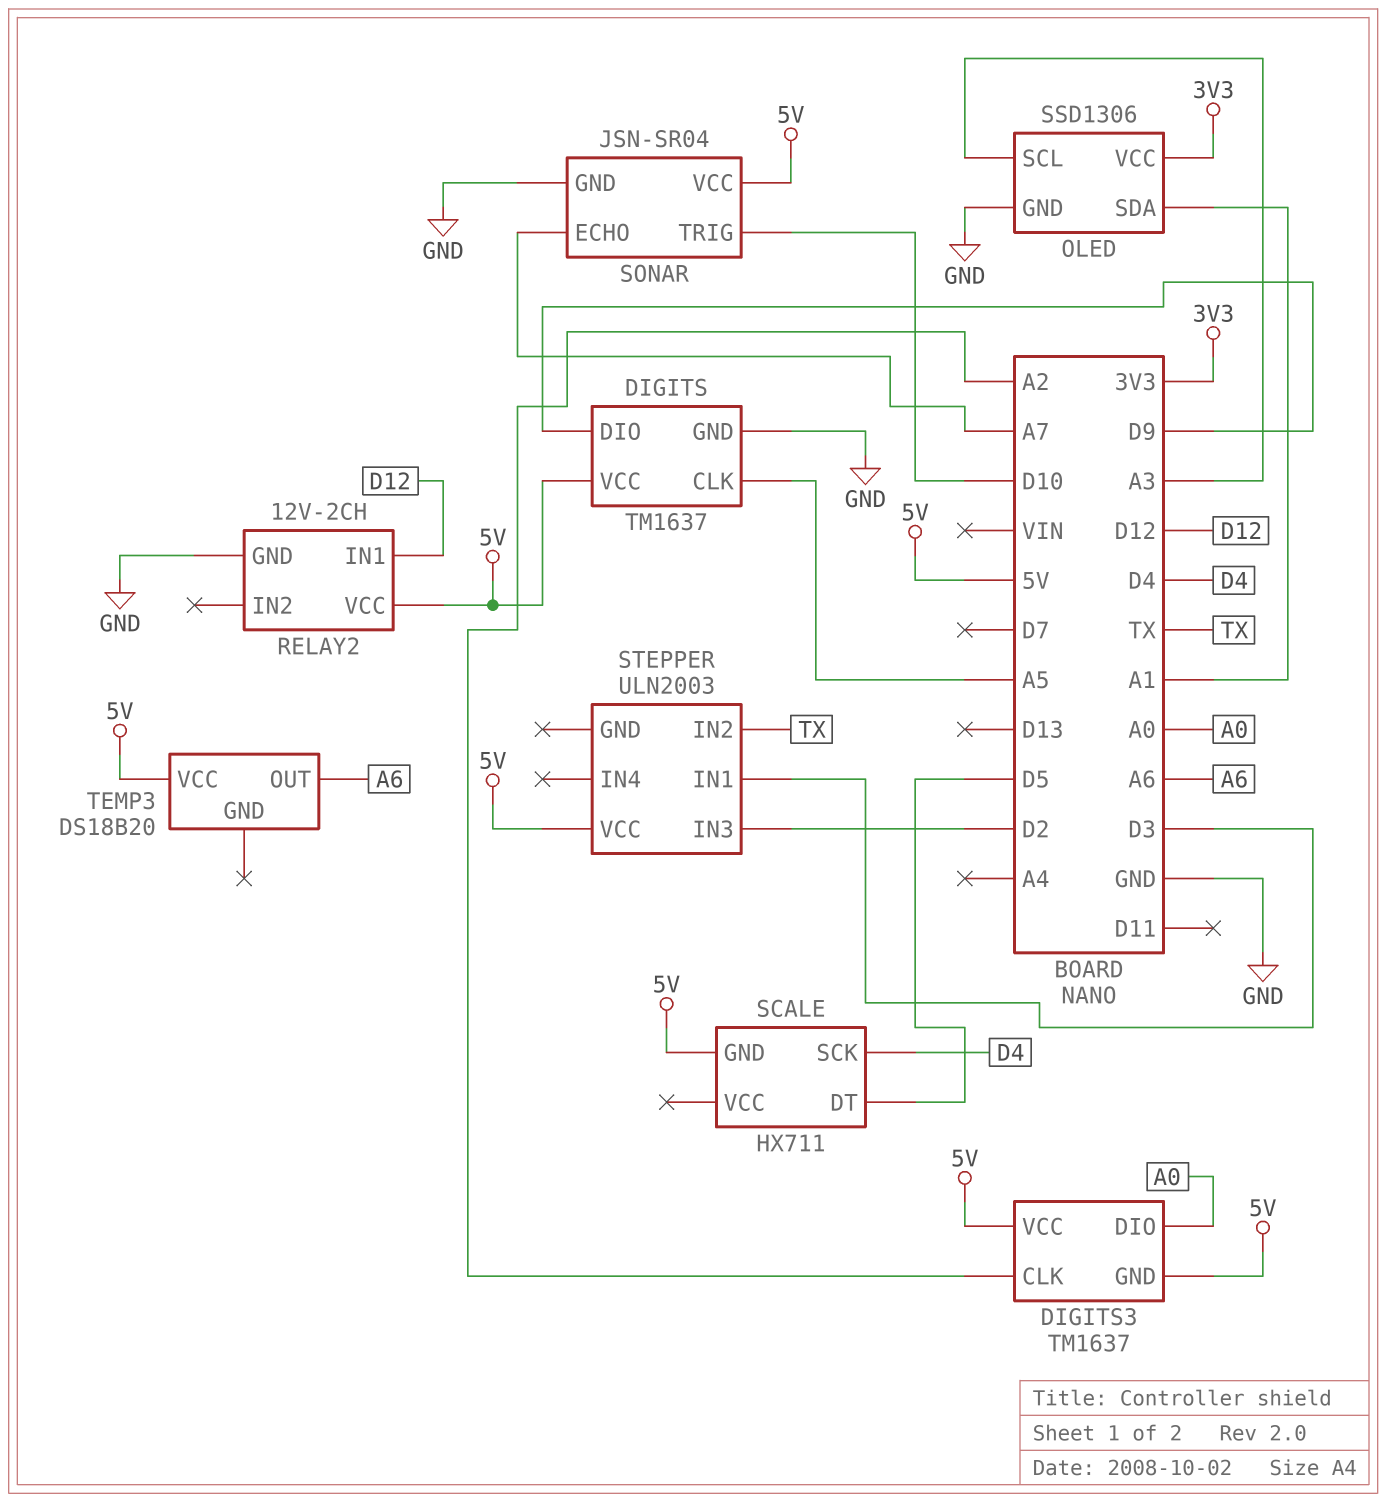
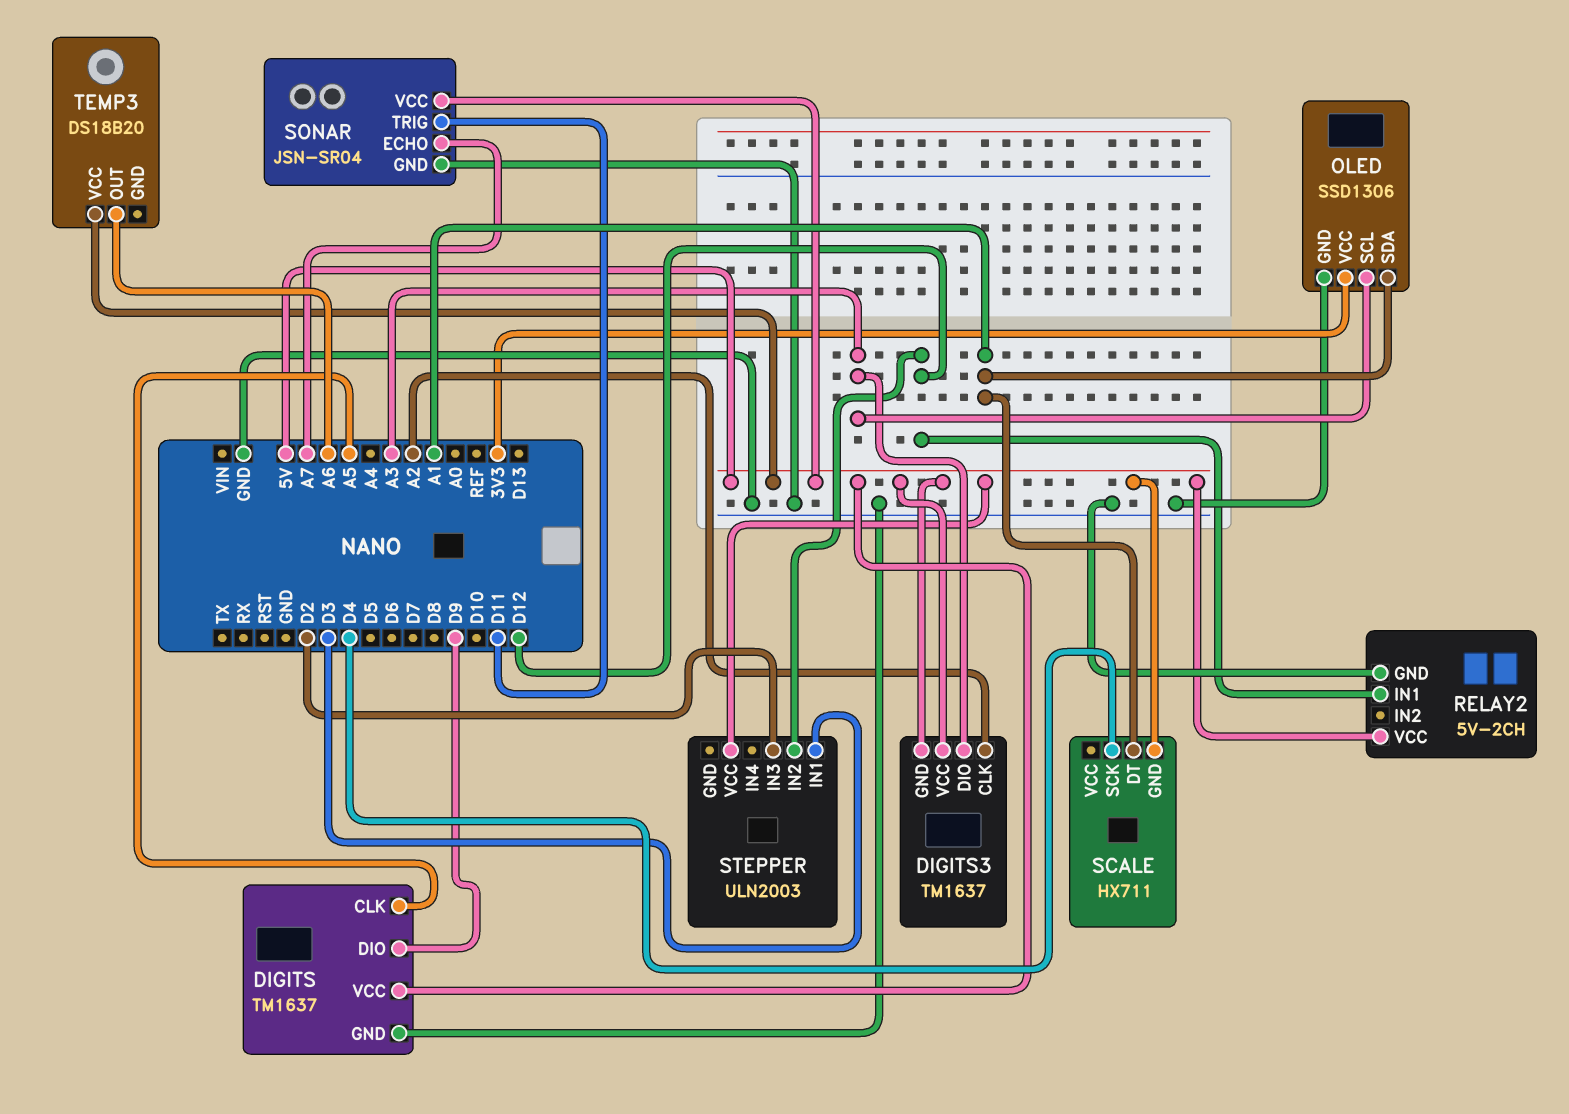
DIGITS3 pin DIO: A0 -> A3
RELAY2: 12V-2CH -> 5V-2CH
SCALE pin DT: D5 -> A1
SONAR pin TRIG: D10 -> D11
STEPPER pin IN2: TX -> D12

